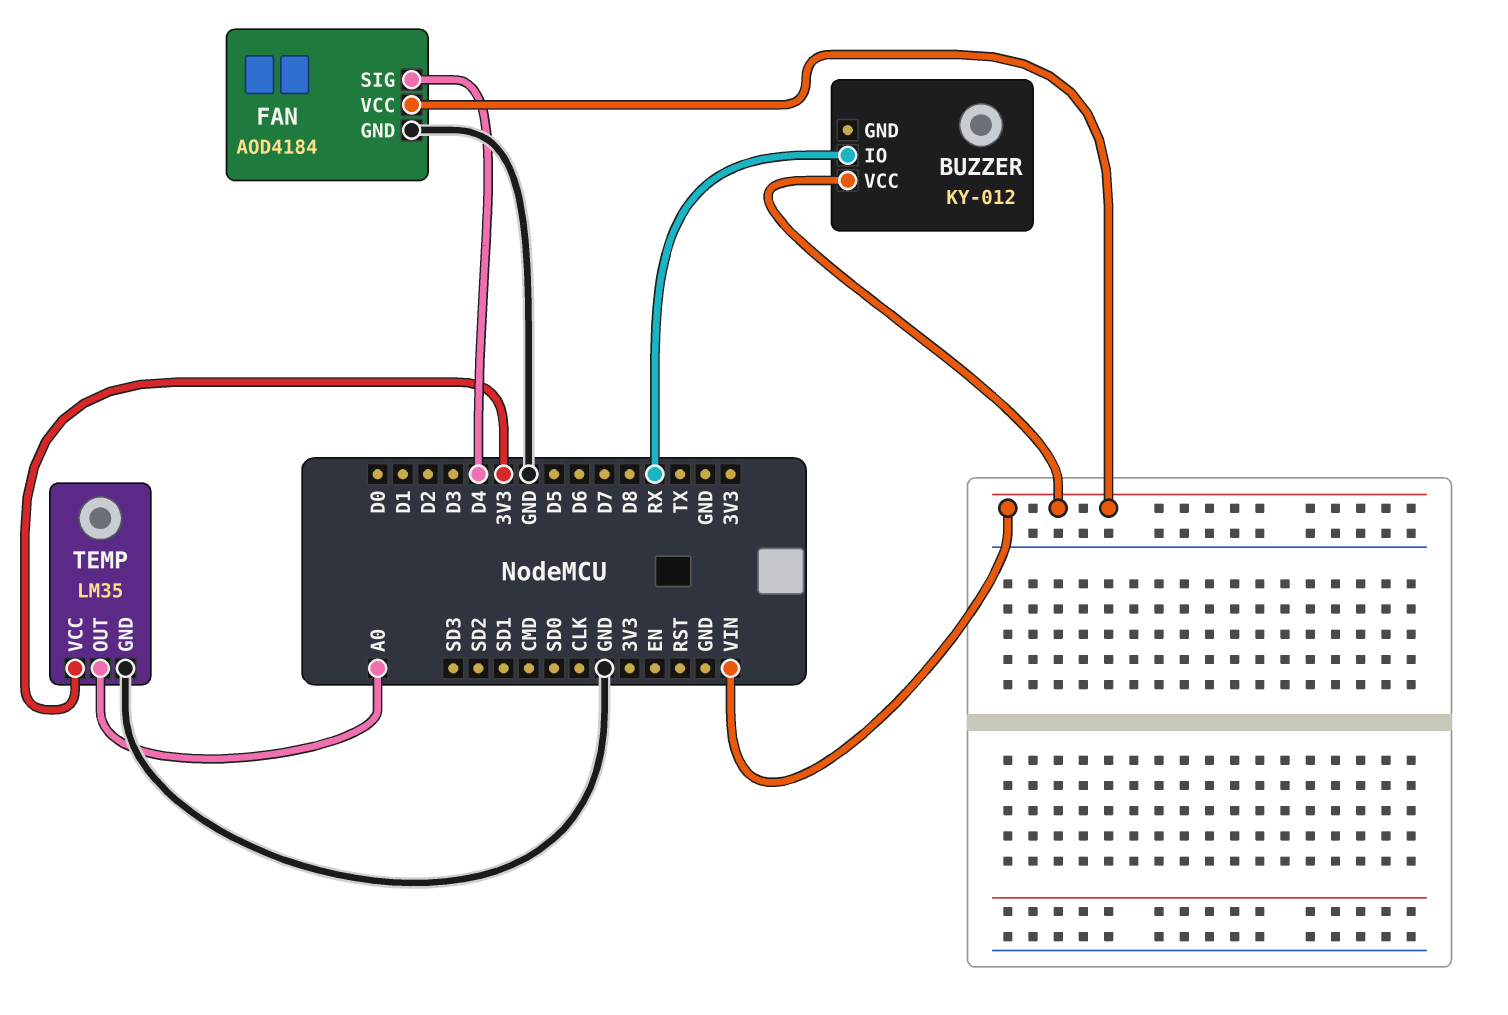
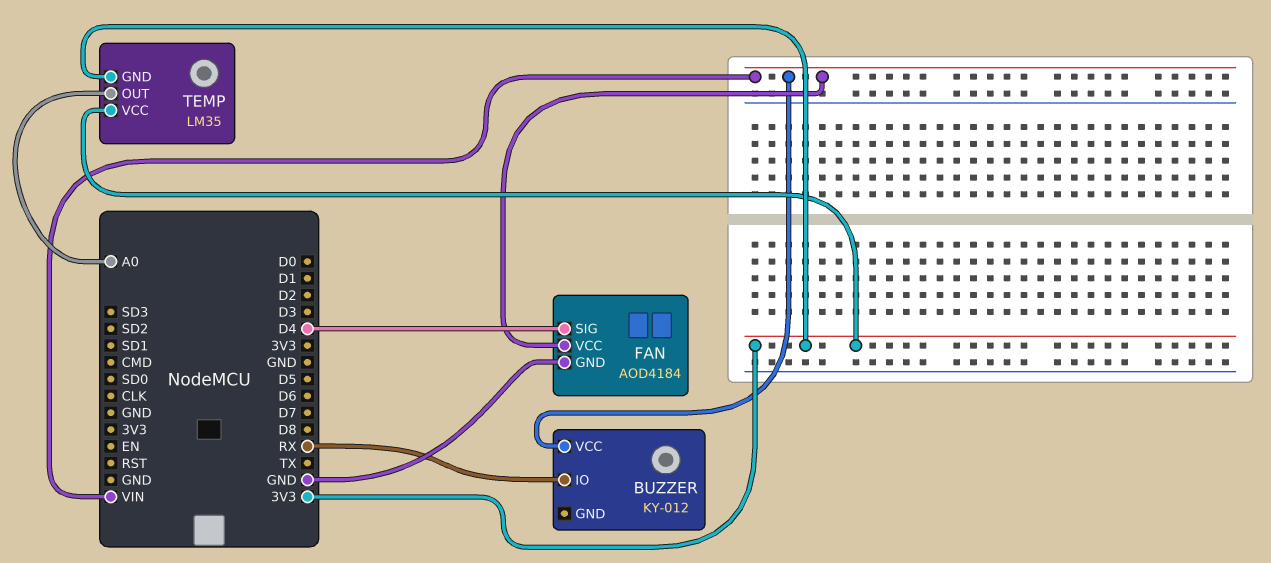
TEMP pin GND: GND -> 3V3

